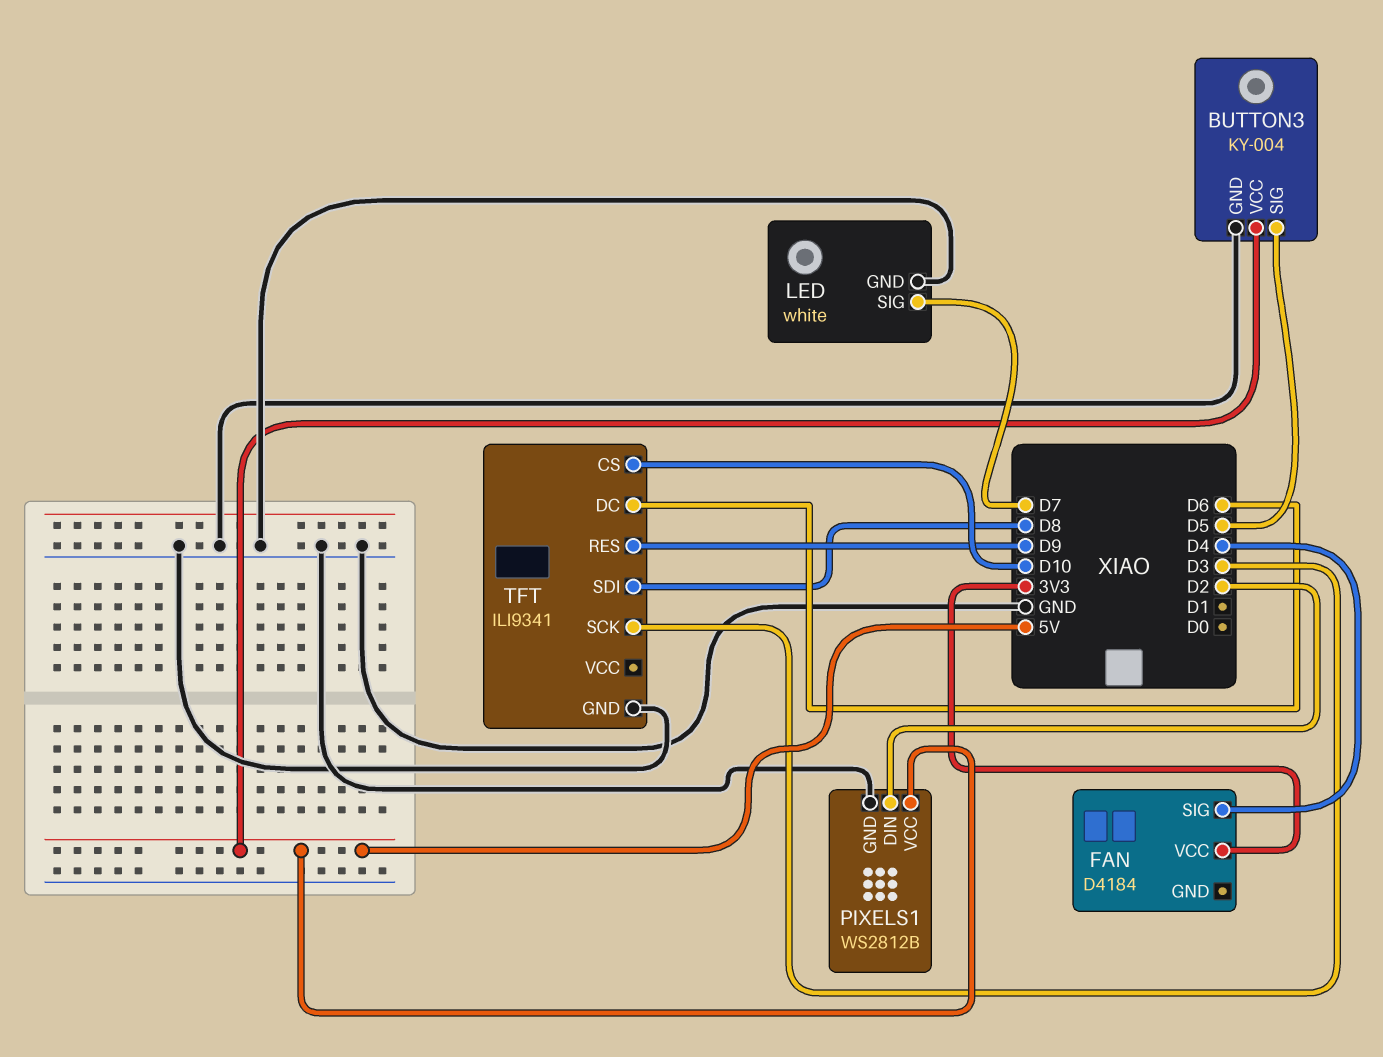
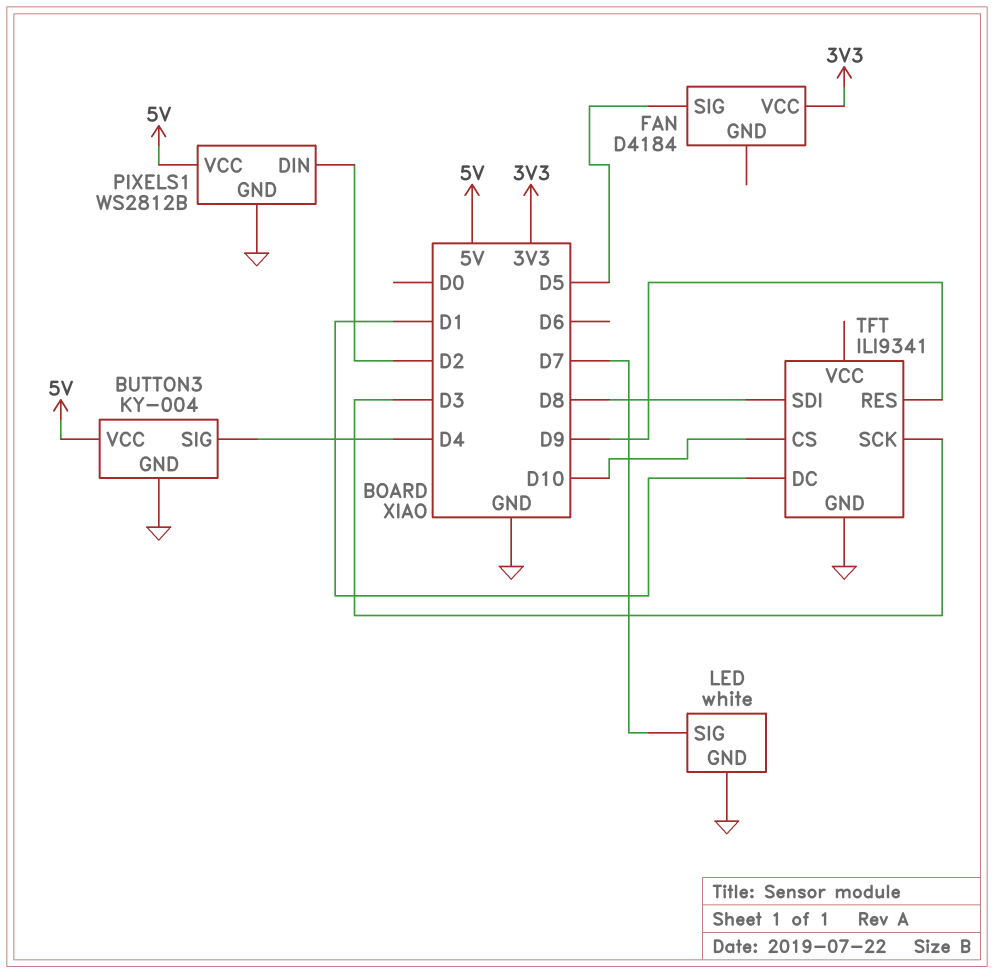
BUTTON3 pin SIG: D5 -> D4
FAN pin SIG: D4 -> D5
TFT pin DC: D6 -> D1

